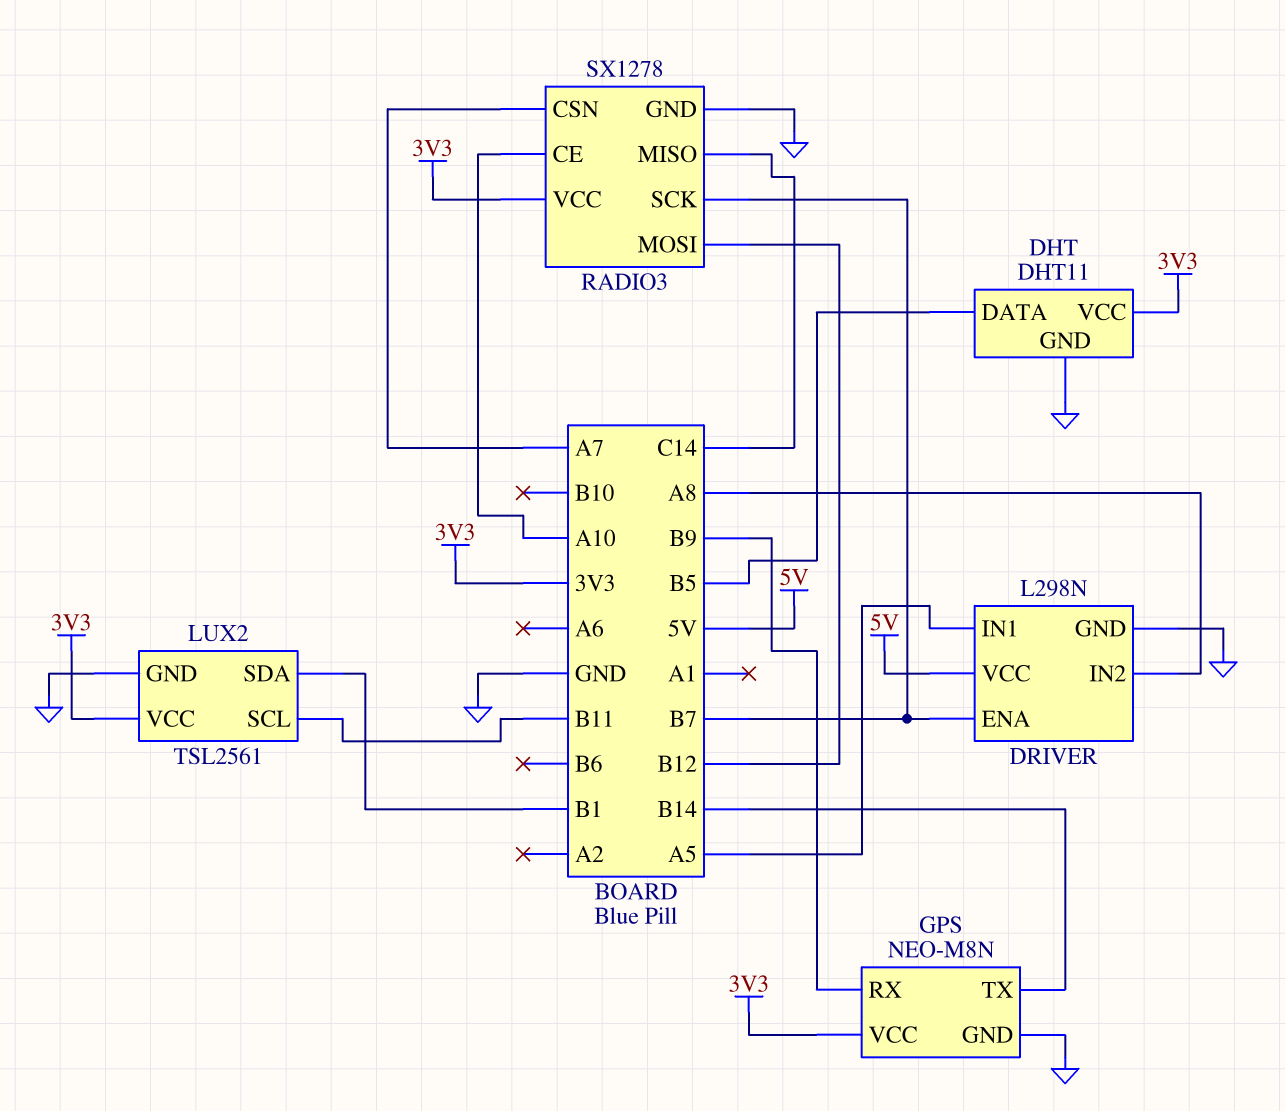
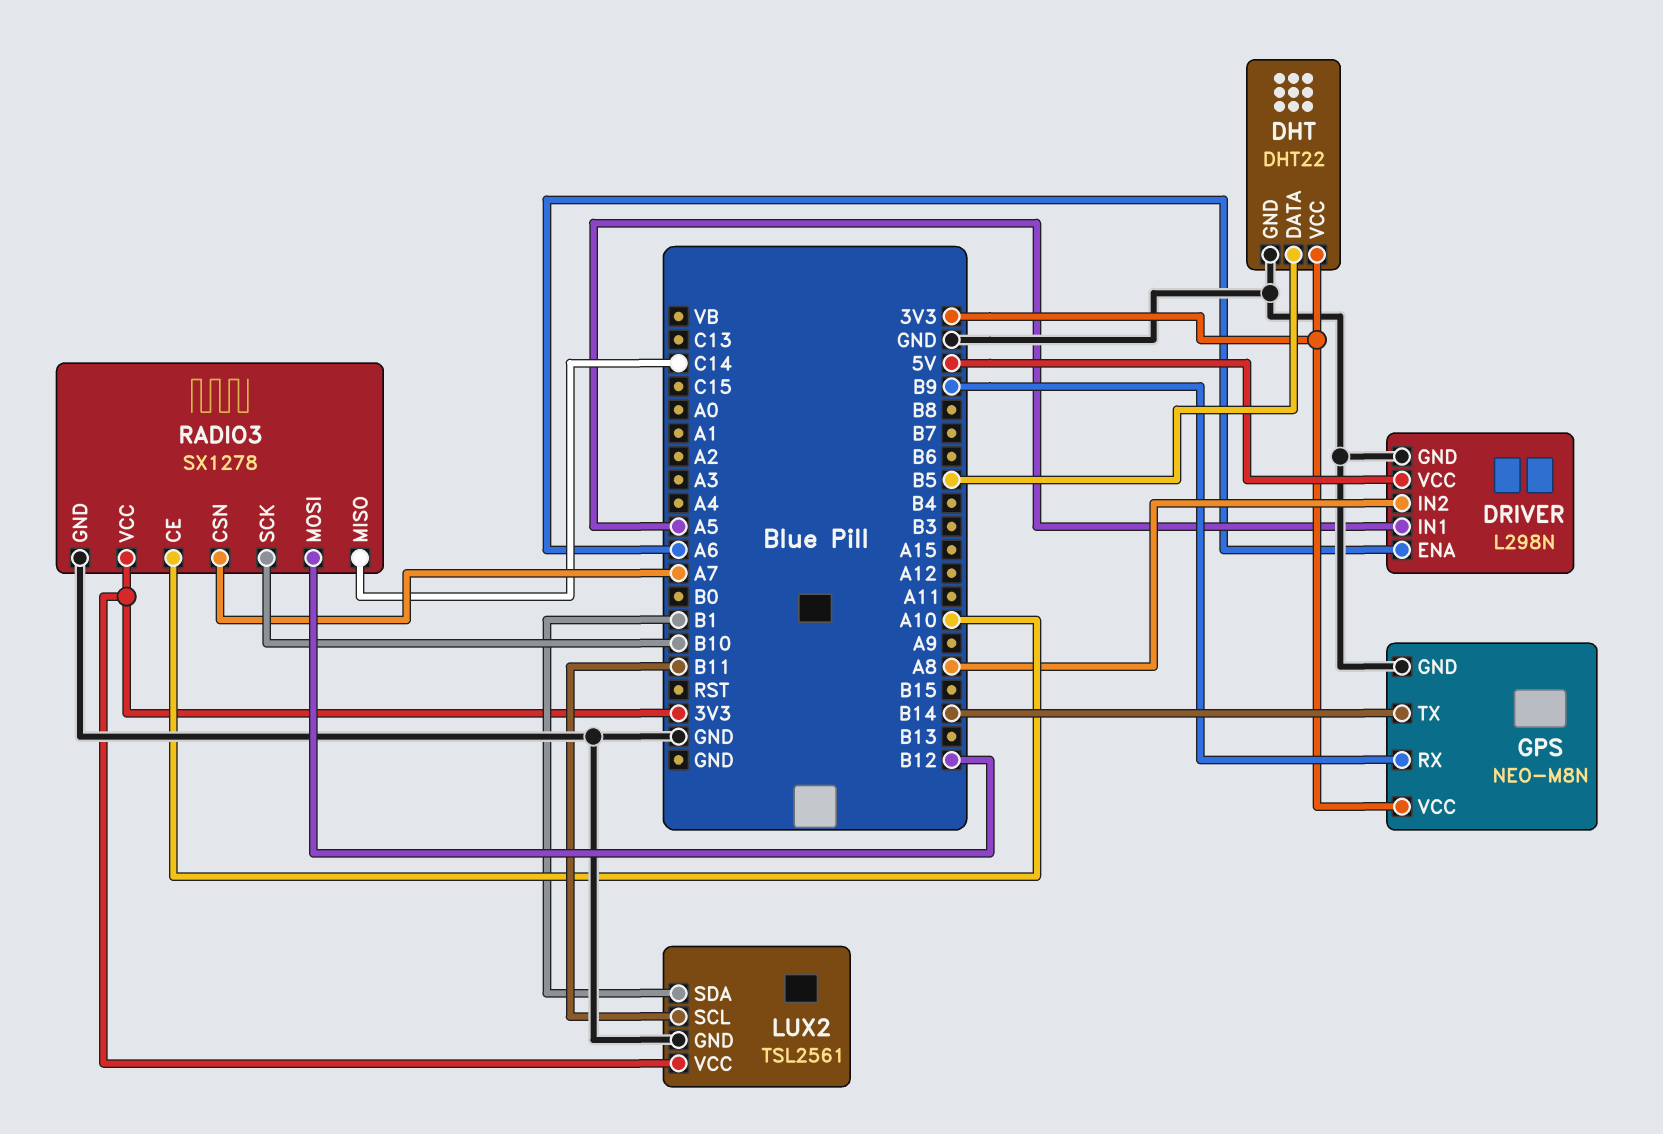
DHT: DHT11 -> DHT22
DRIVER pin ENA: B7 -> A6
RADIO3 pin SCK: B7 -> B10

